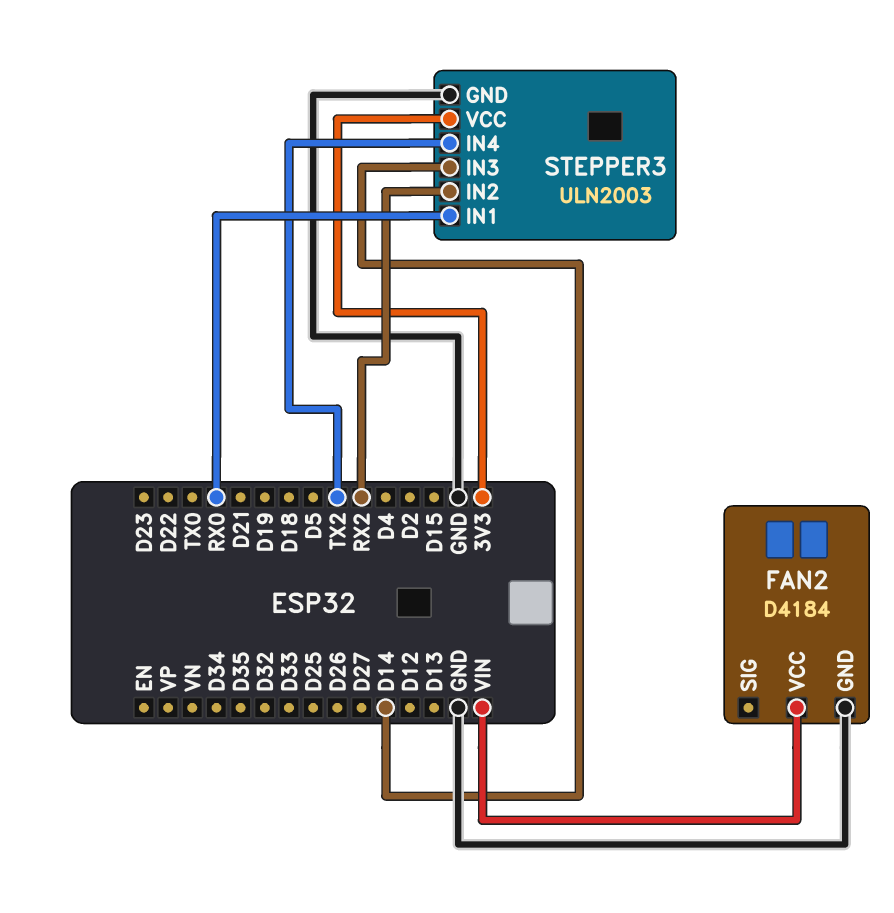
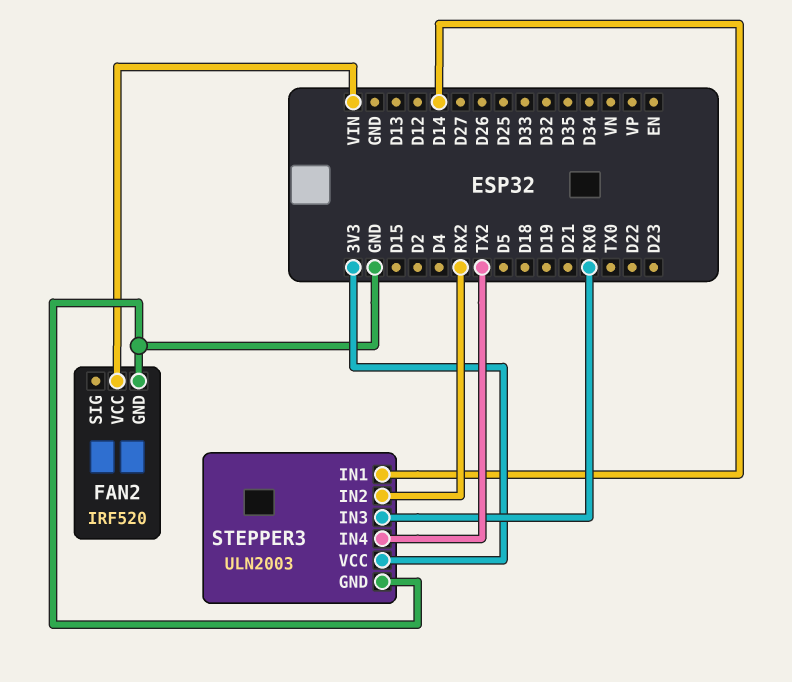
FAN2: D4184 -> IRF520
STEPPER3 pin IN1: RX0 -> D14
STEPPER3 pin IN3: D14 -> RX0

